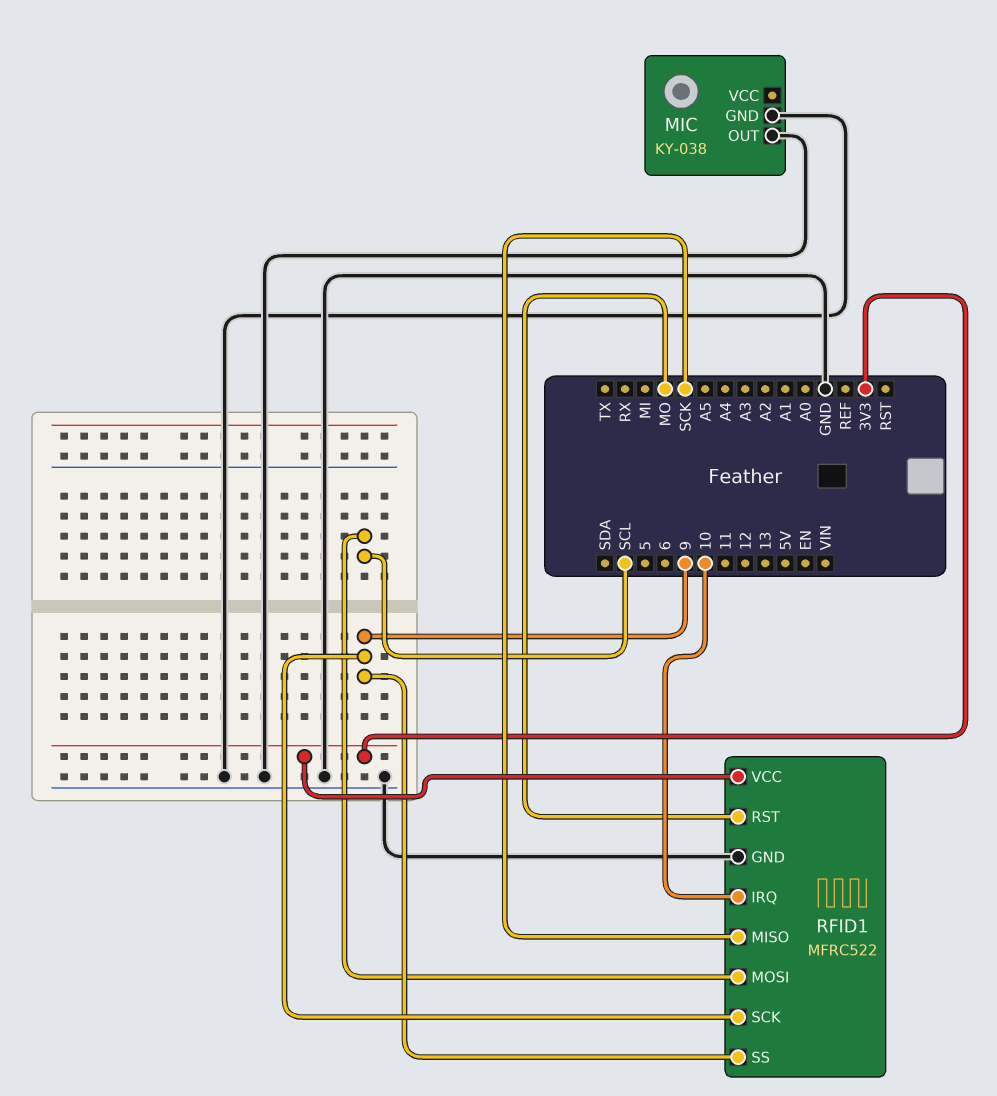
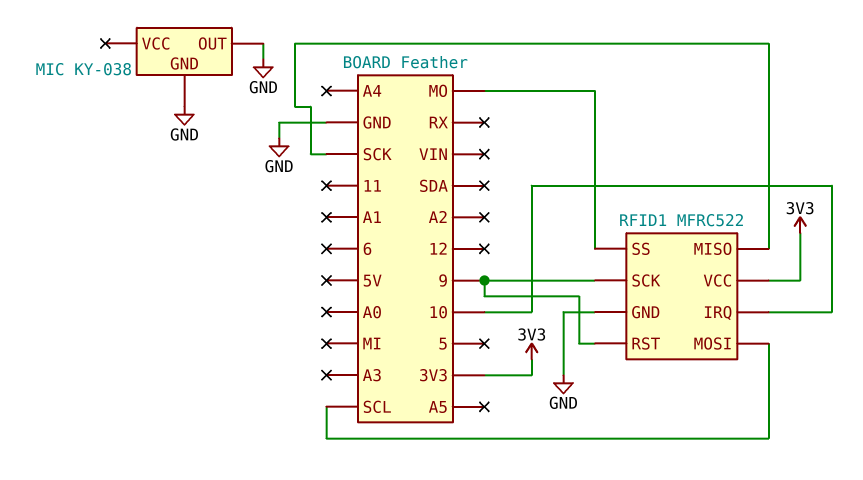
RFID1 pin RST: MO -> 9
RFID1 pin SS: 9 -> MO

